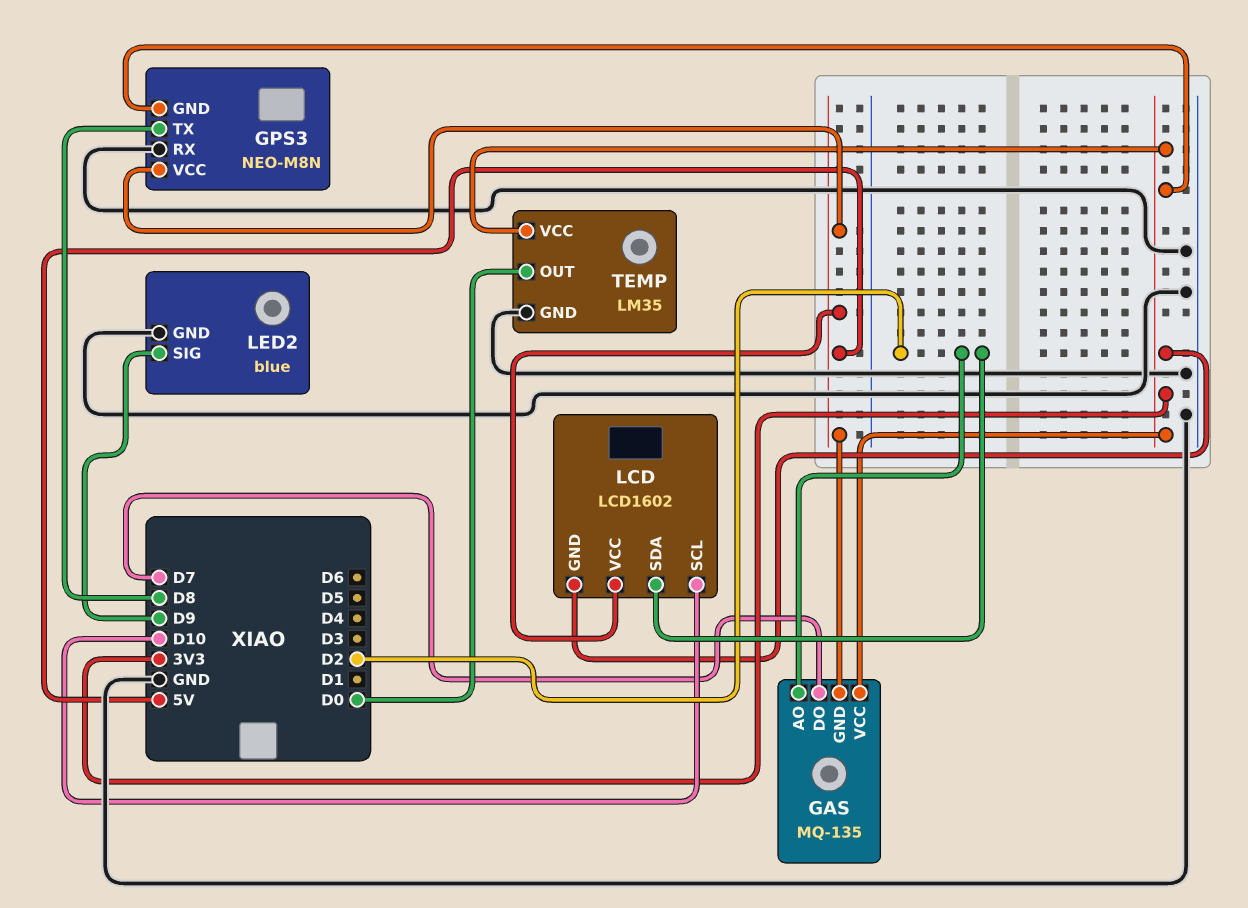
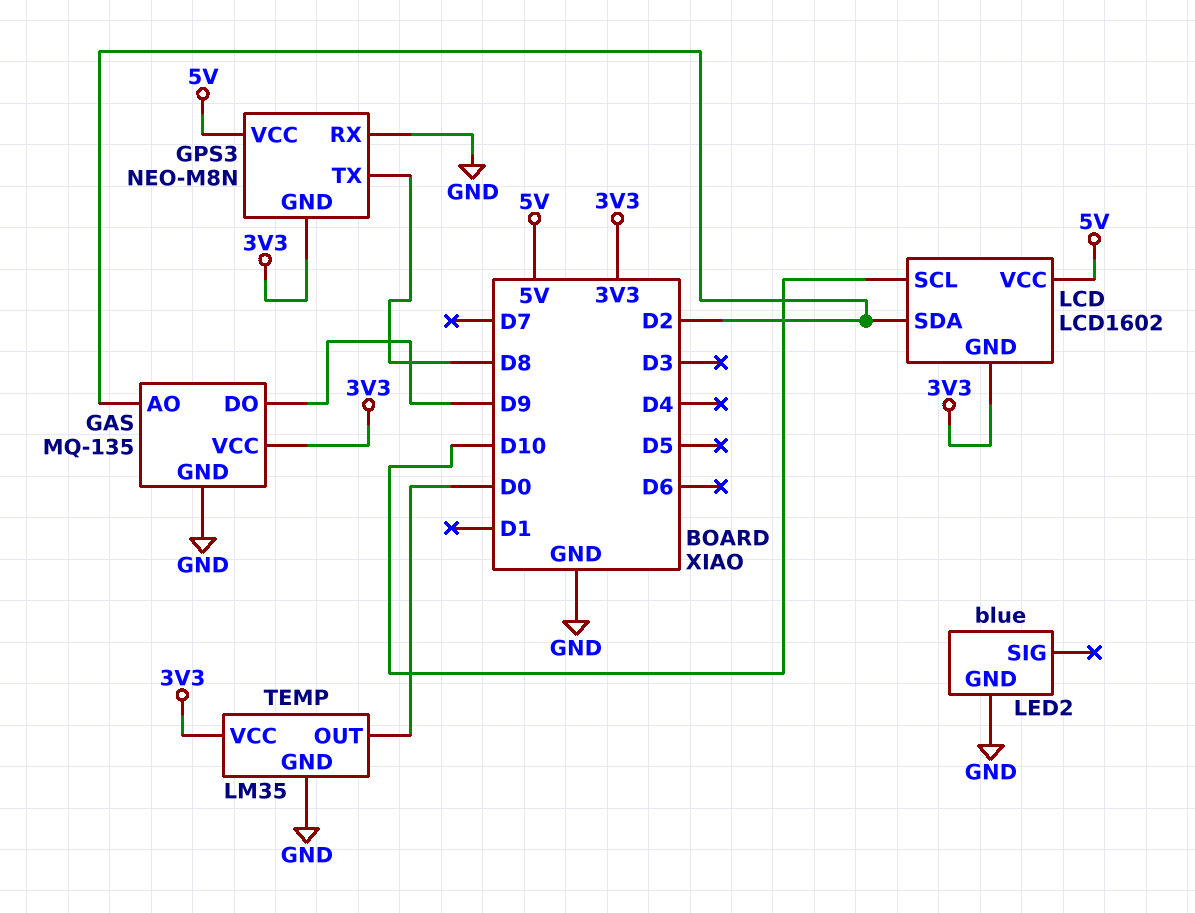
GAS pin DO: D7 -> D9
GAS pin GND: 5V -> GND
LED2 pin SIG: D9 -> none

